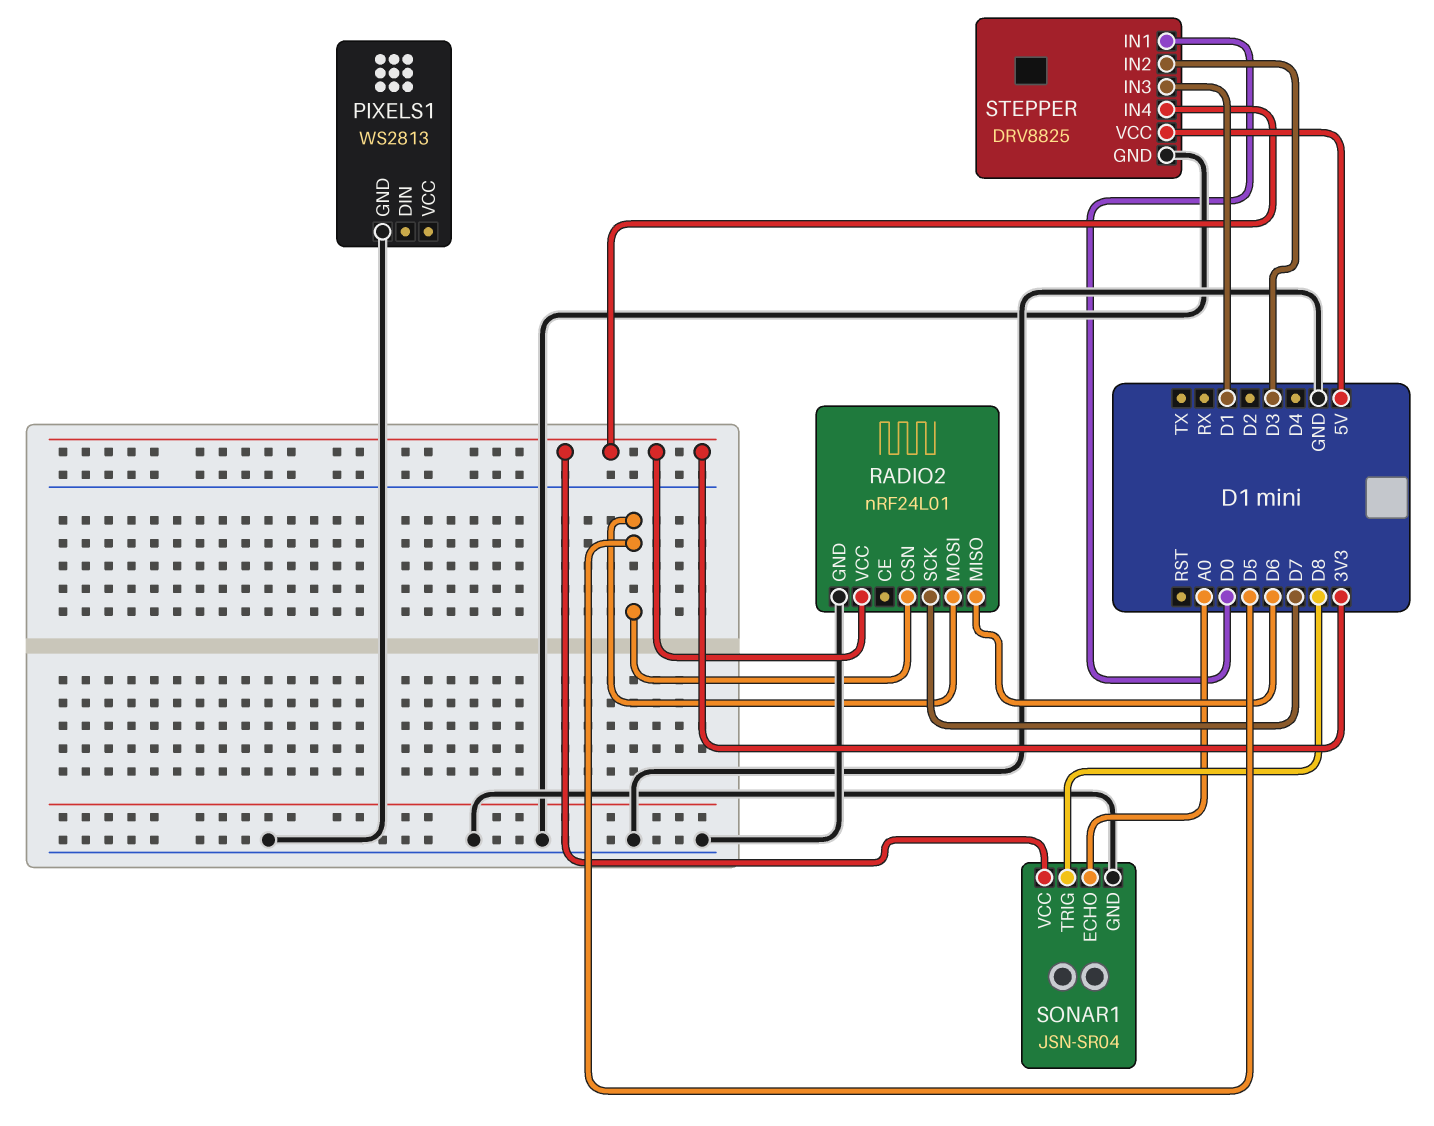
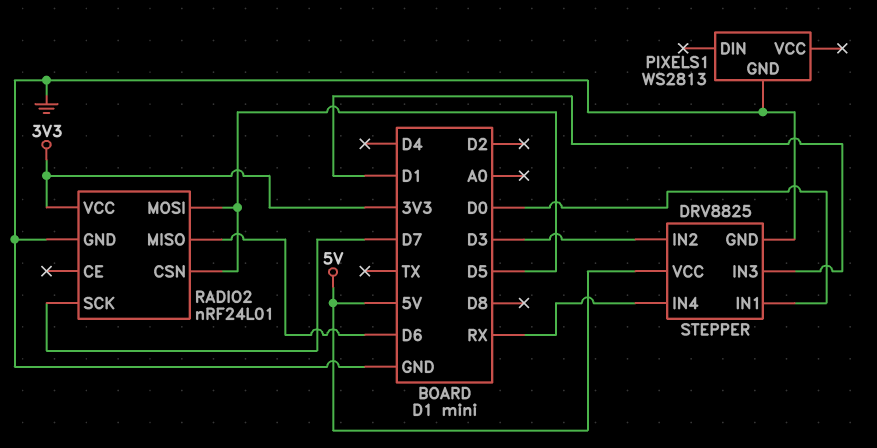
SONAR1: JSN-SR04 -> none
SONAR1 pin ECHO: A0 -> none
SONAR1 pin GND: GND -> none
SONAR1 pin TRIG: D8 -> none
SONAR1 pin VCC: 3V3 -> none
STEPPER pin IN4: 3V3 -> RX

